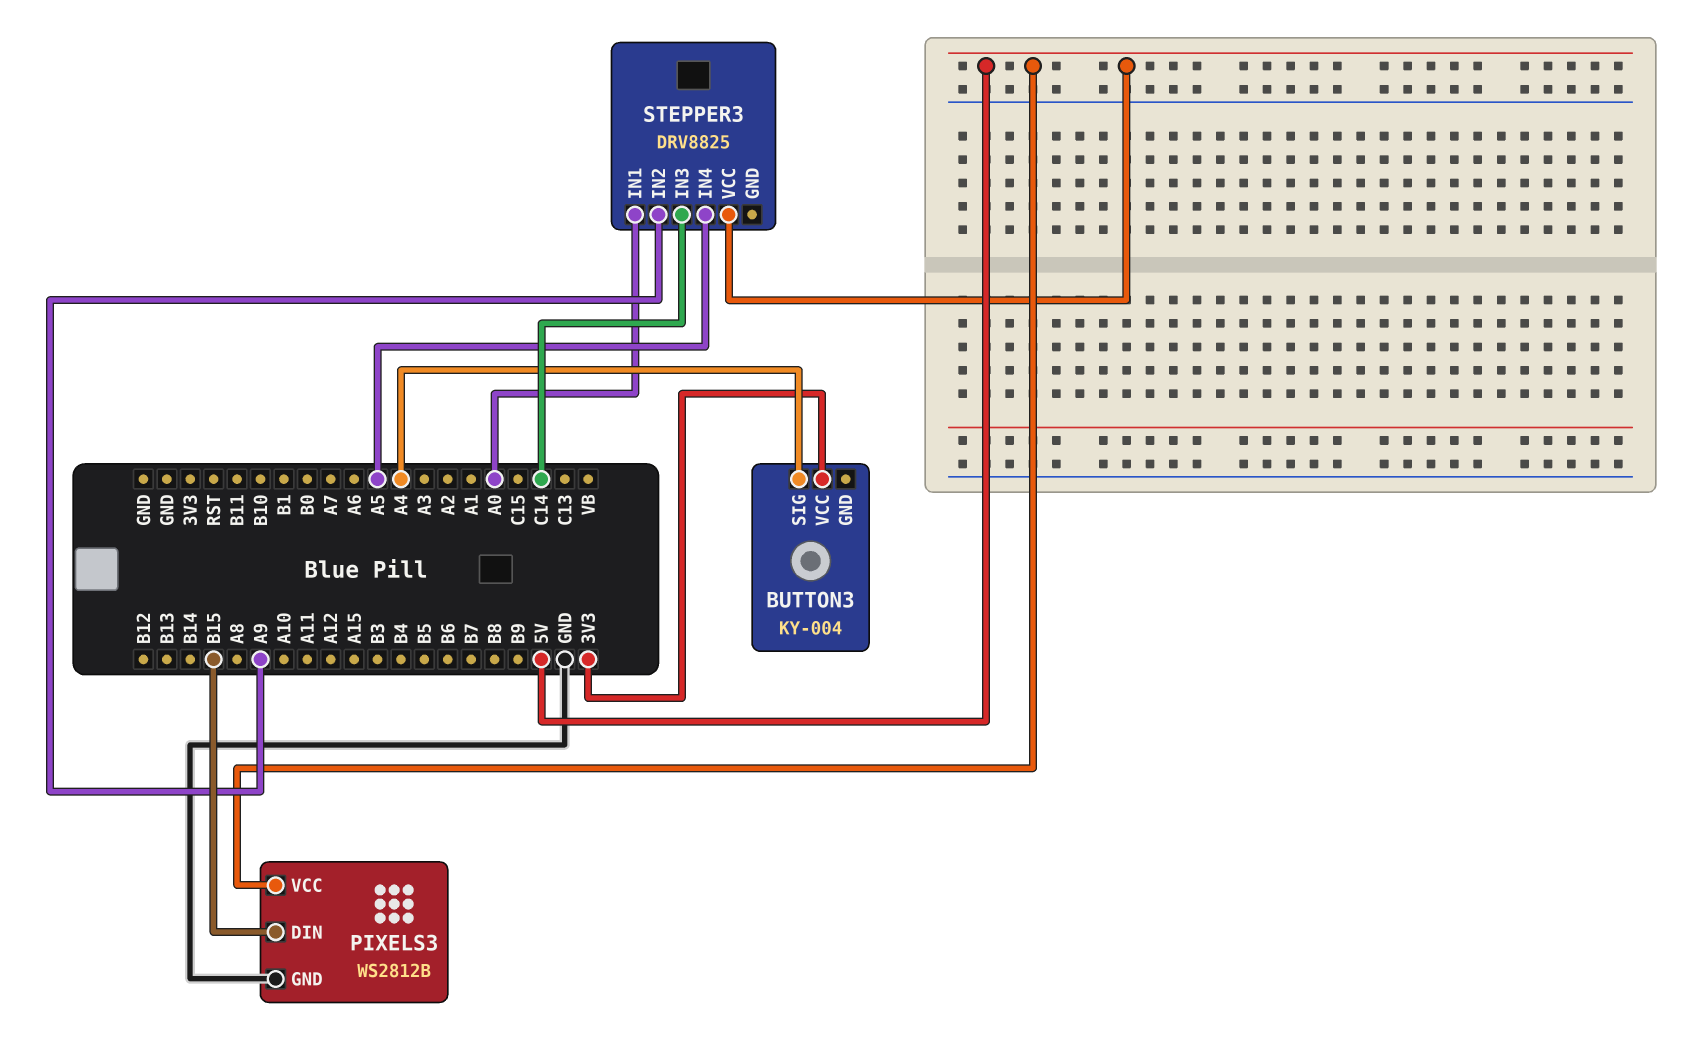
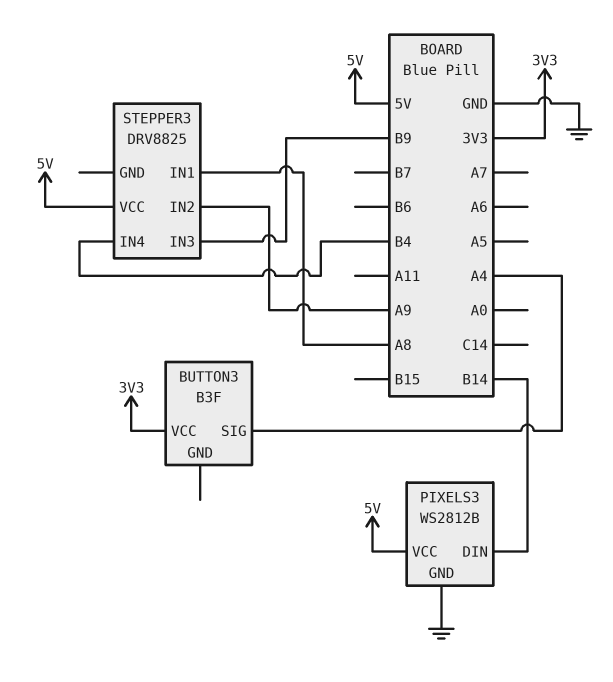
BUTTON3: KY-004 -> B3F
PIXELS3 pin DIN: B15 -> B14
STEPPER3 pin IN1: A0 -> A8
STEPPER3 pin IN3: C14 -> B9
STEPPER3 pin IN4: A5 -> B4

